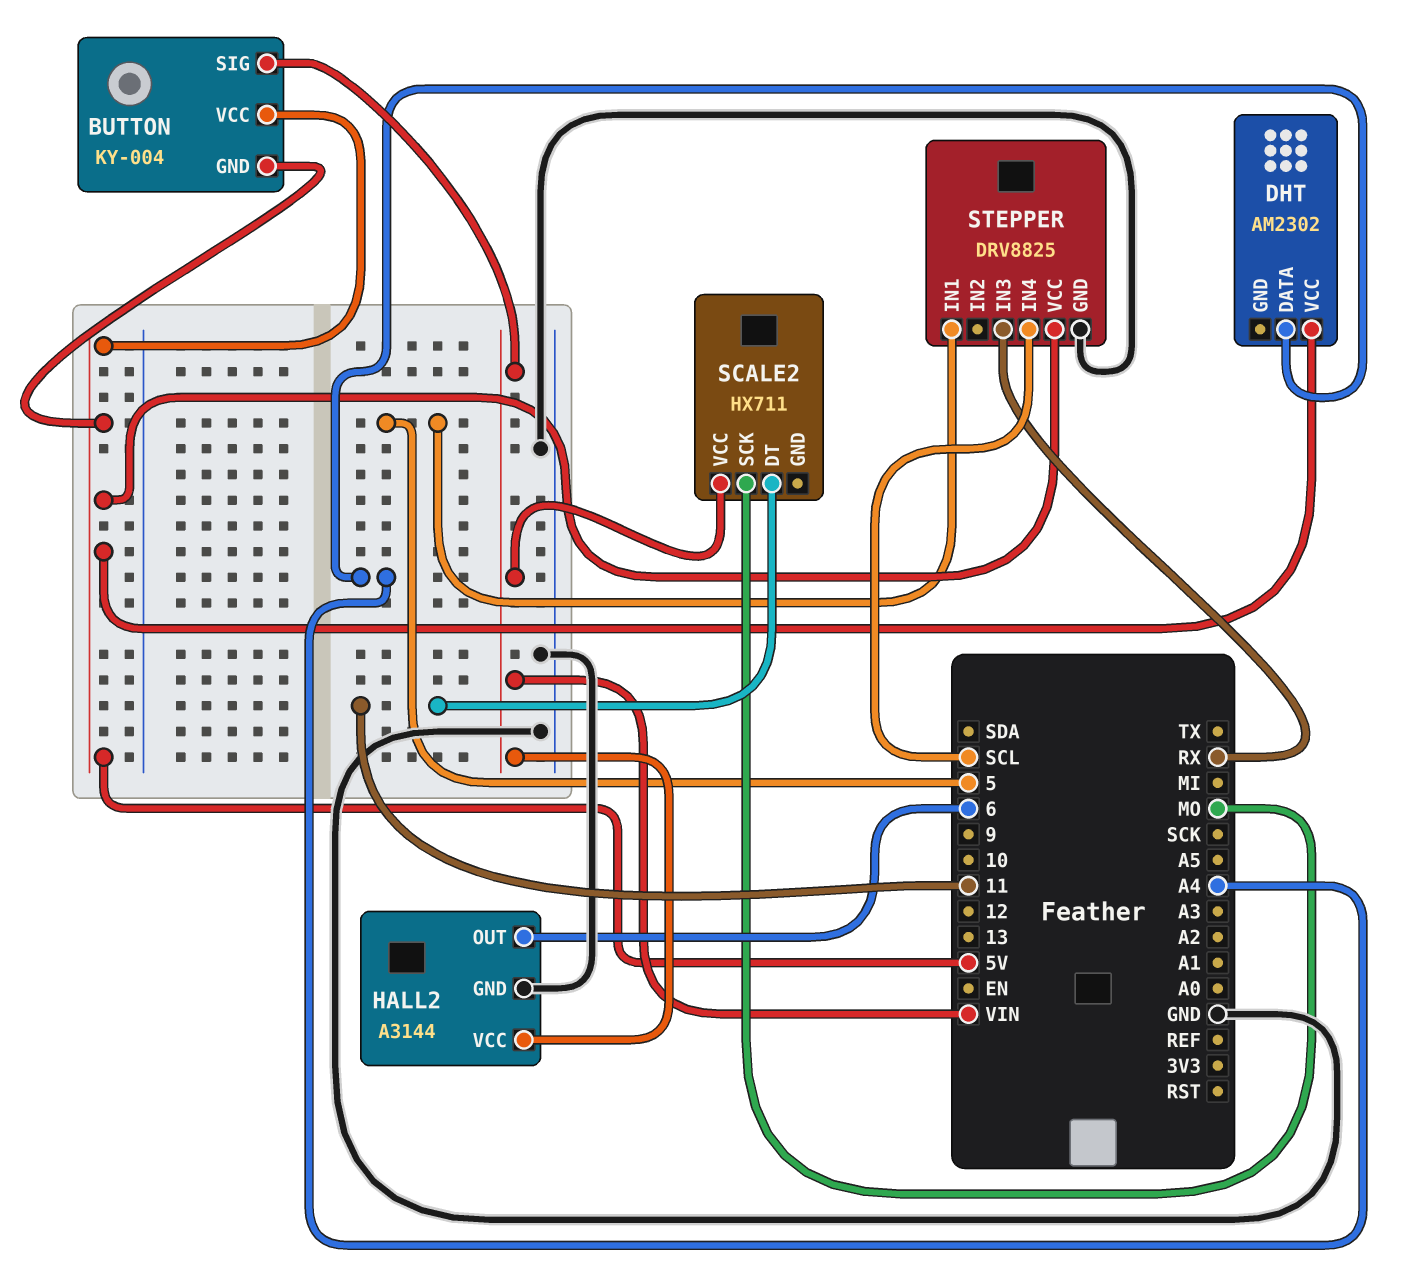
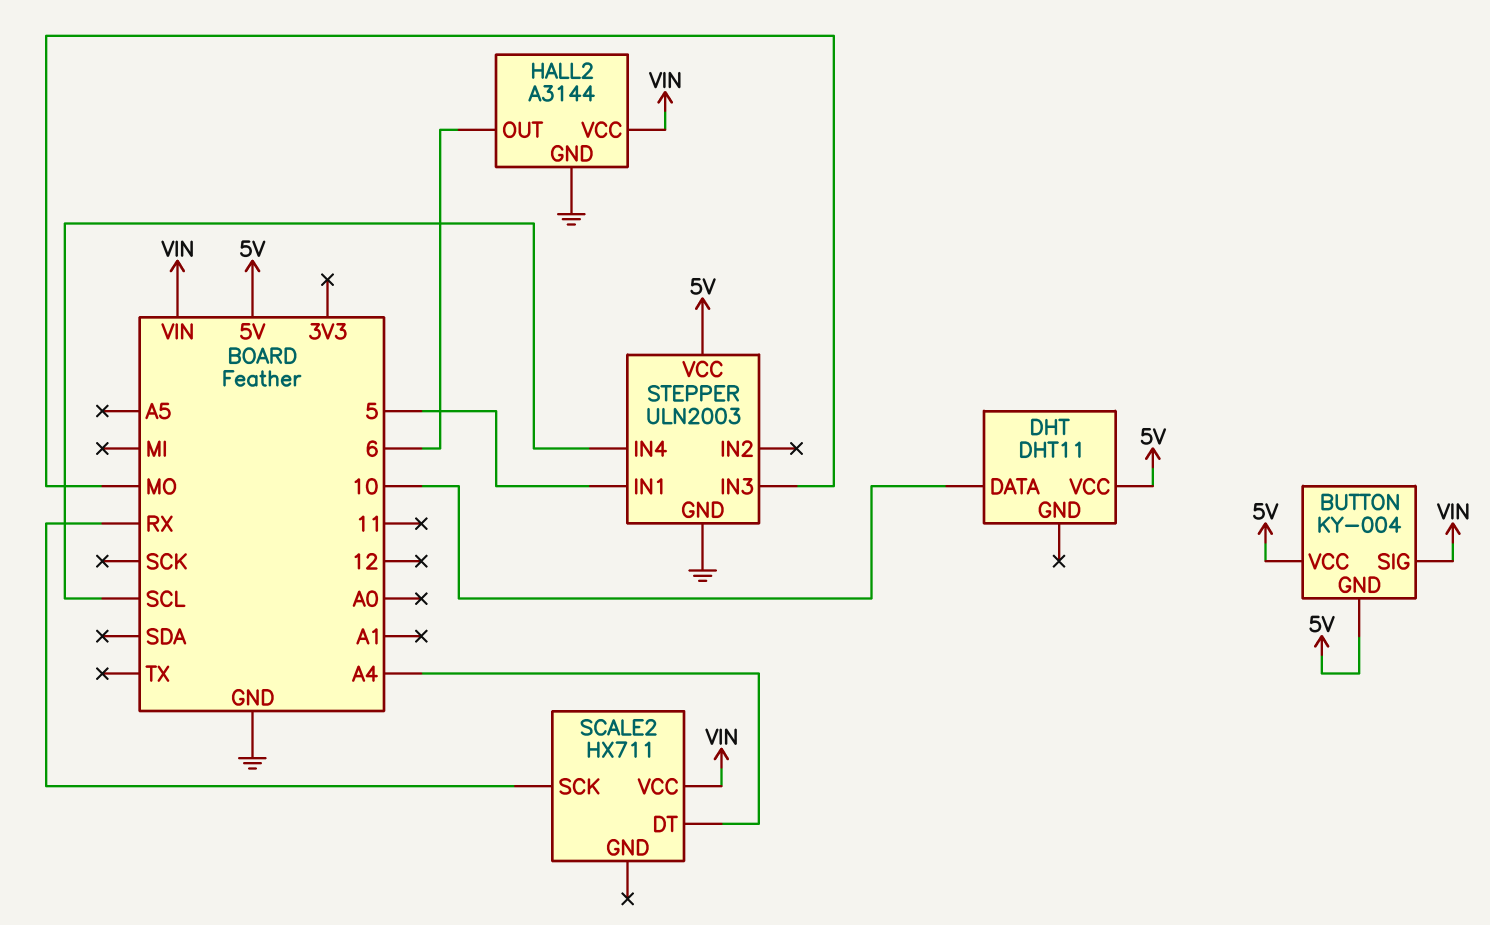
DHT: AM2302 -> DHT11
DHT pin DATA: A4 -> 10
SCALE2 pin DT: 11 -> A4
SCALE2 pin SCK: MO -> RX
STEPPER: DRV8825 -> ULN2003
STEPPER pin IN3: RX -> MO

